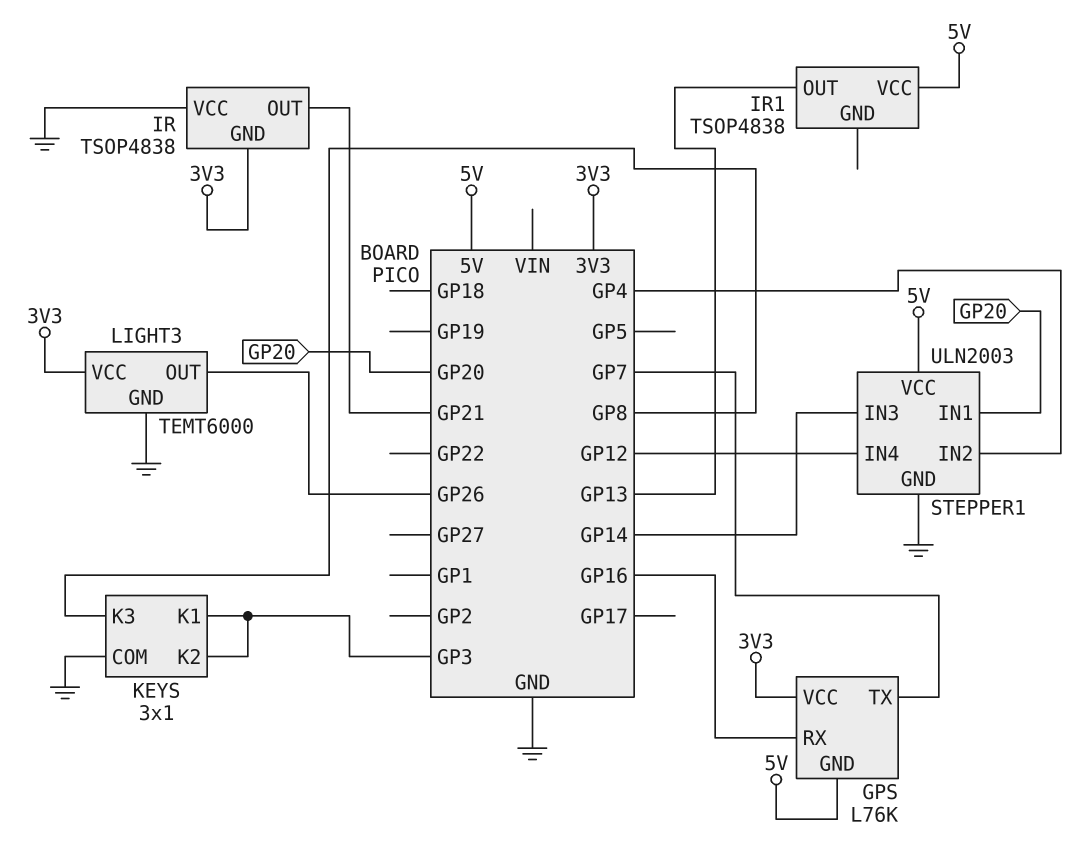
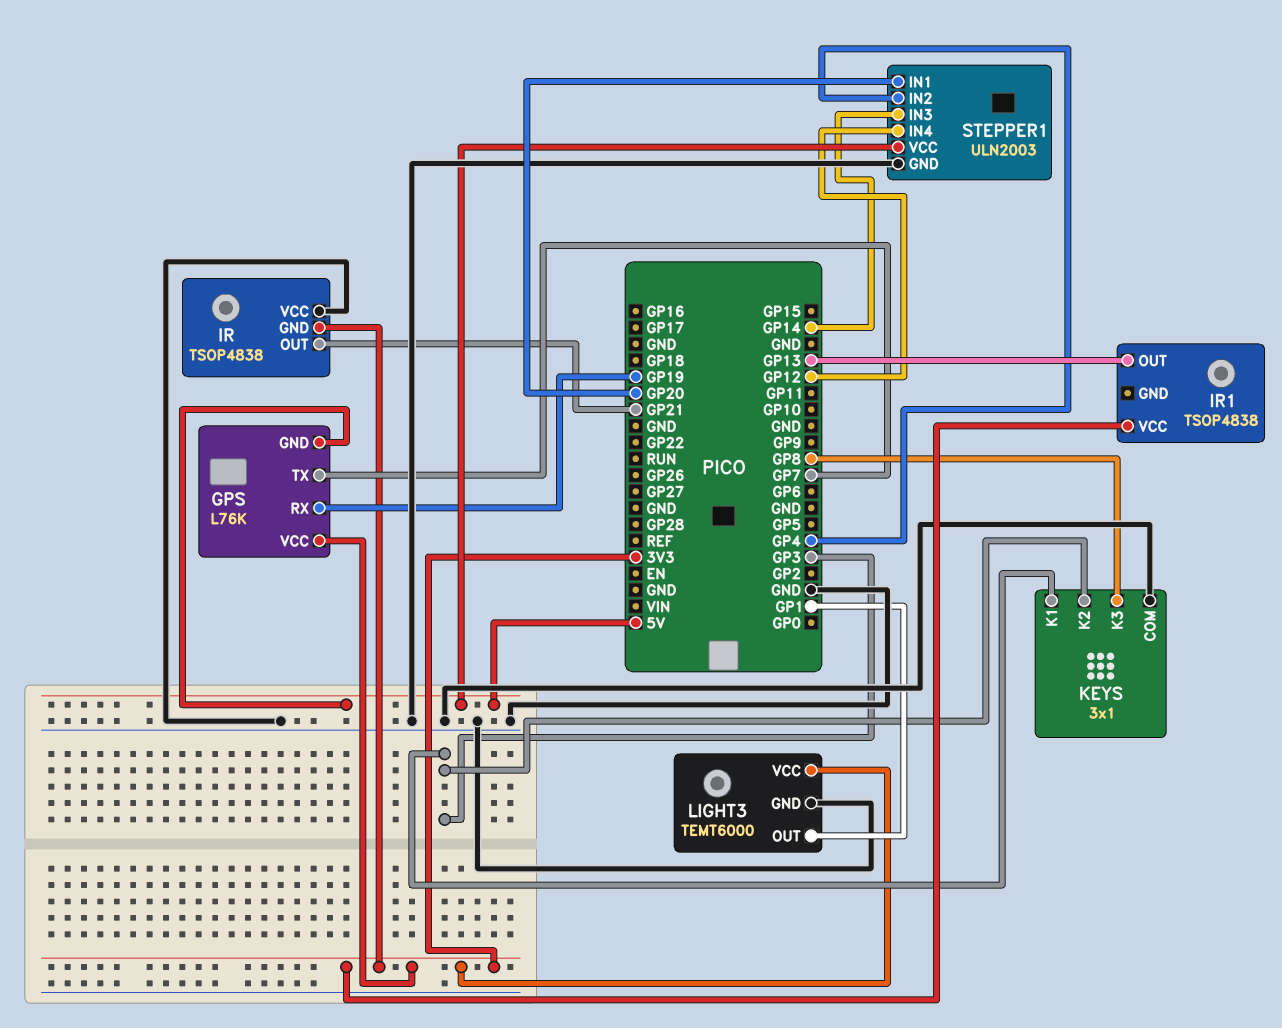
GPS pin RX: GP16 -> GP19
IR1 pin VCC: 5V -> 3V3
LIGHT3 pin OUT: GP26 -> GP1

